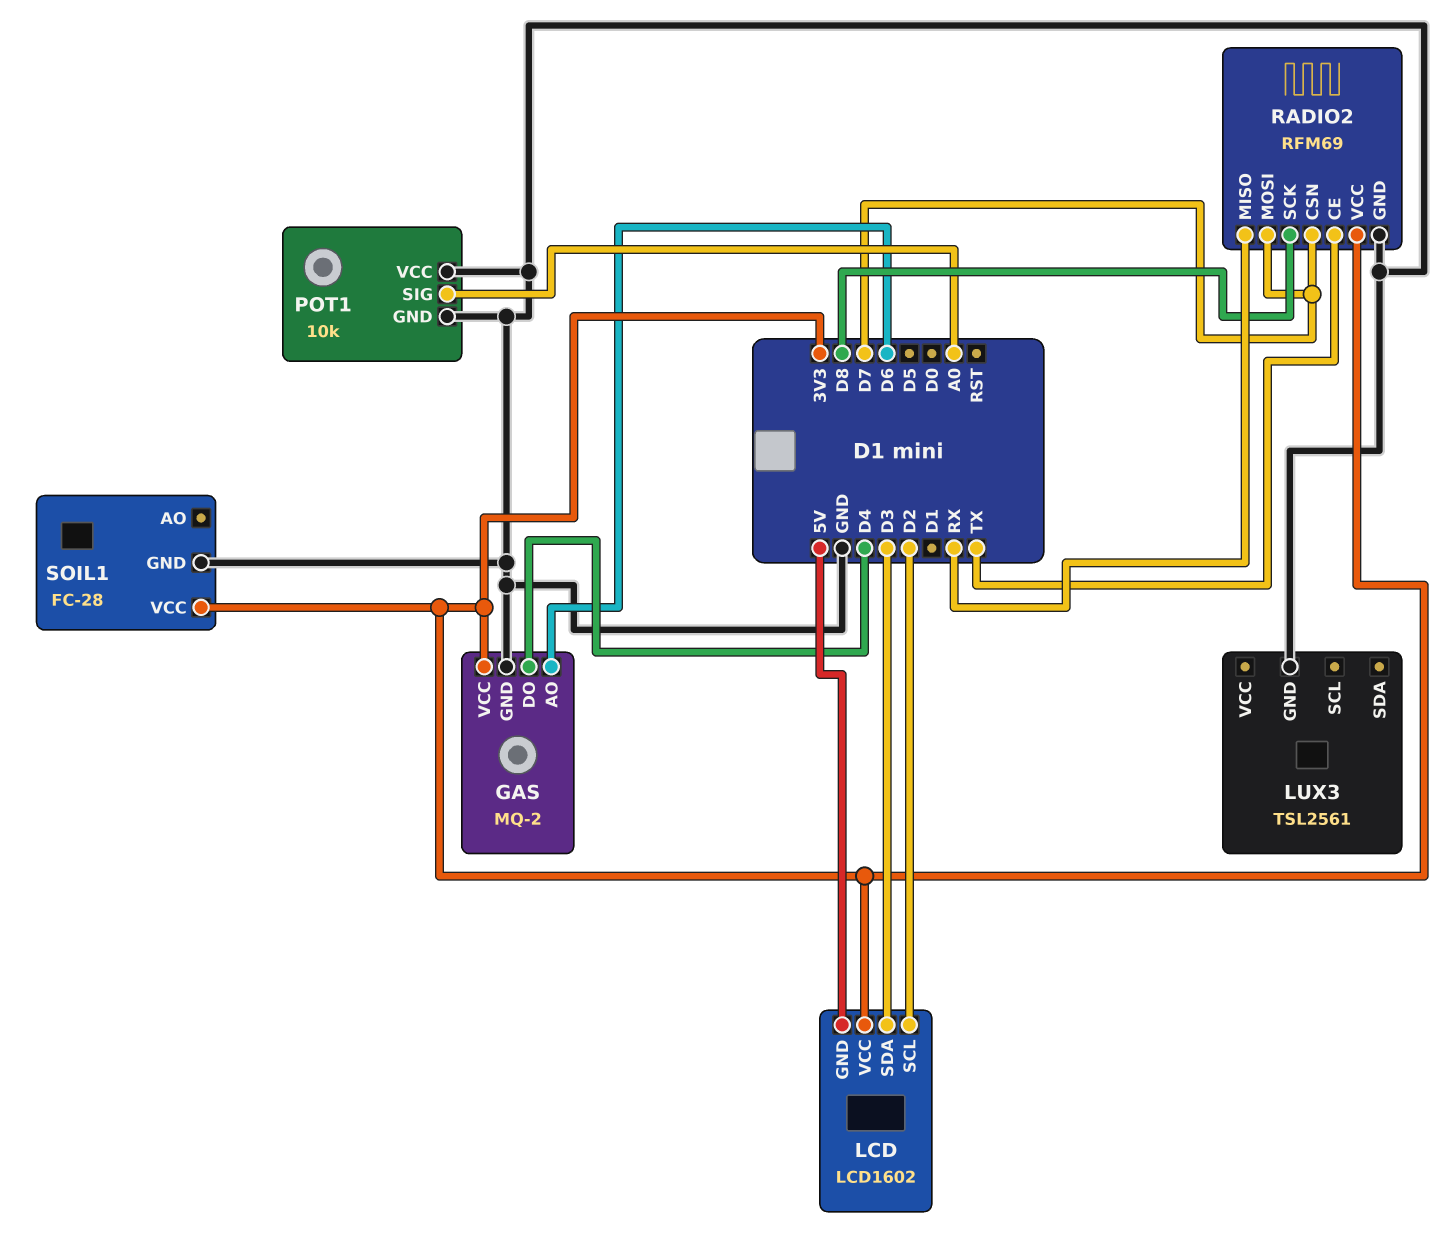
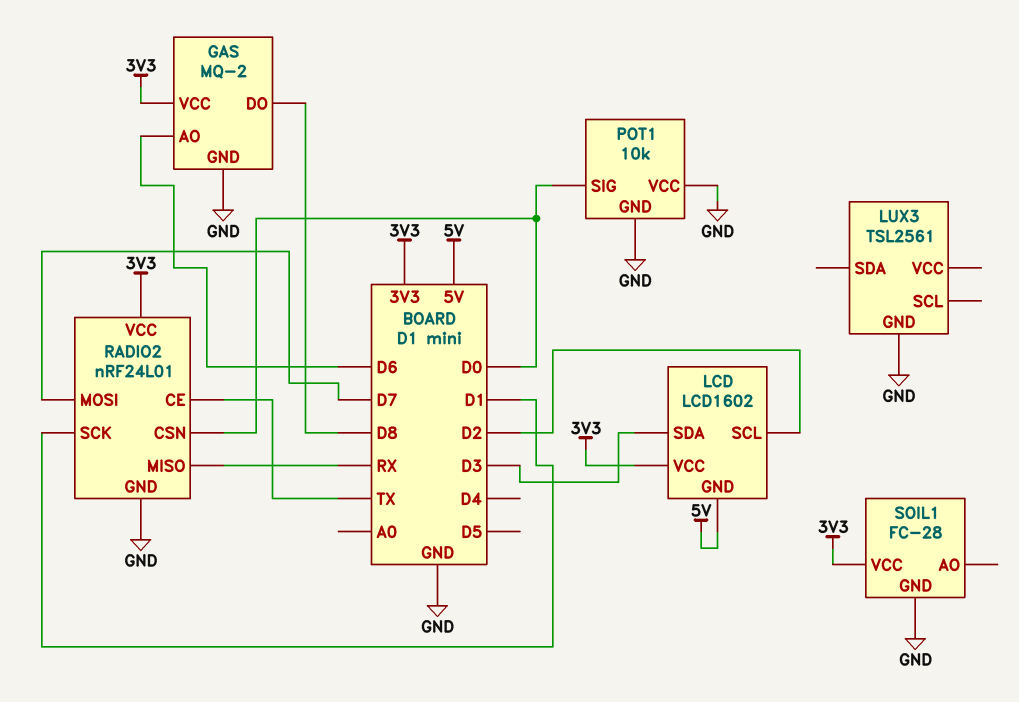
GAS pin DO: D4 -> D8
POT1 pin SIG: A0 -> D0
RADIO2: RFM69 -> nRF24L01
RADIO2 pin CSN: D7 -> D0
RADIO2 pin SCK: D8 -> D1

